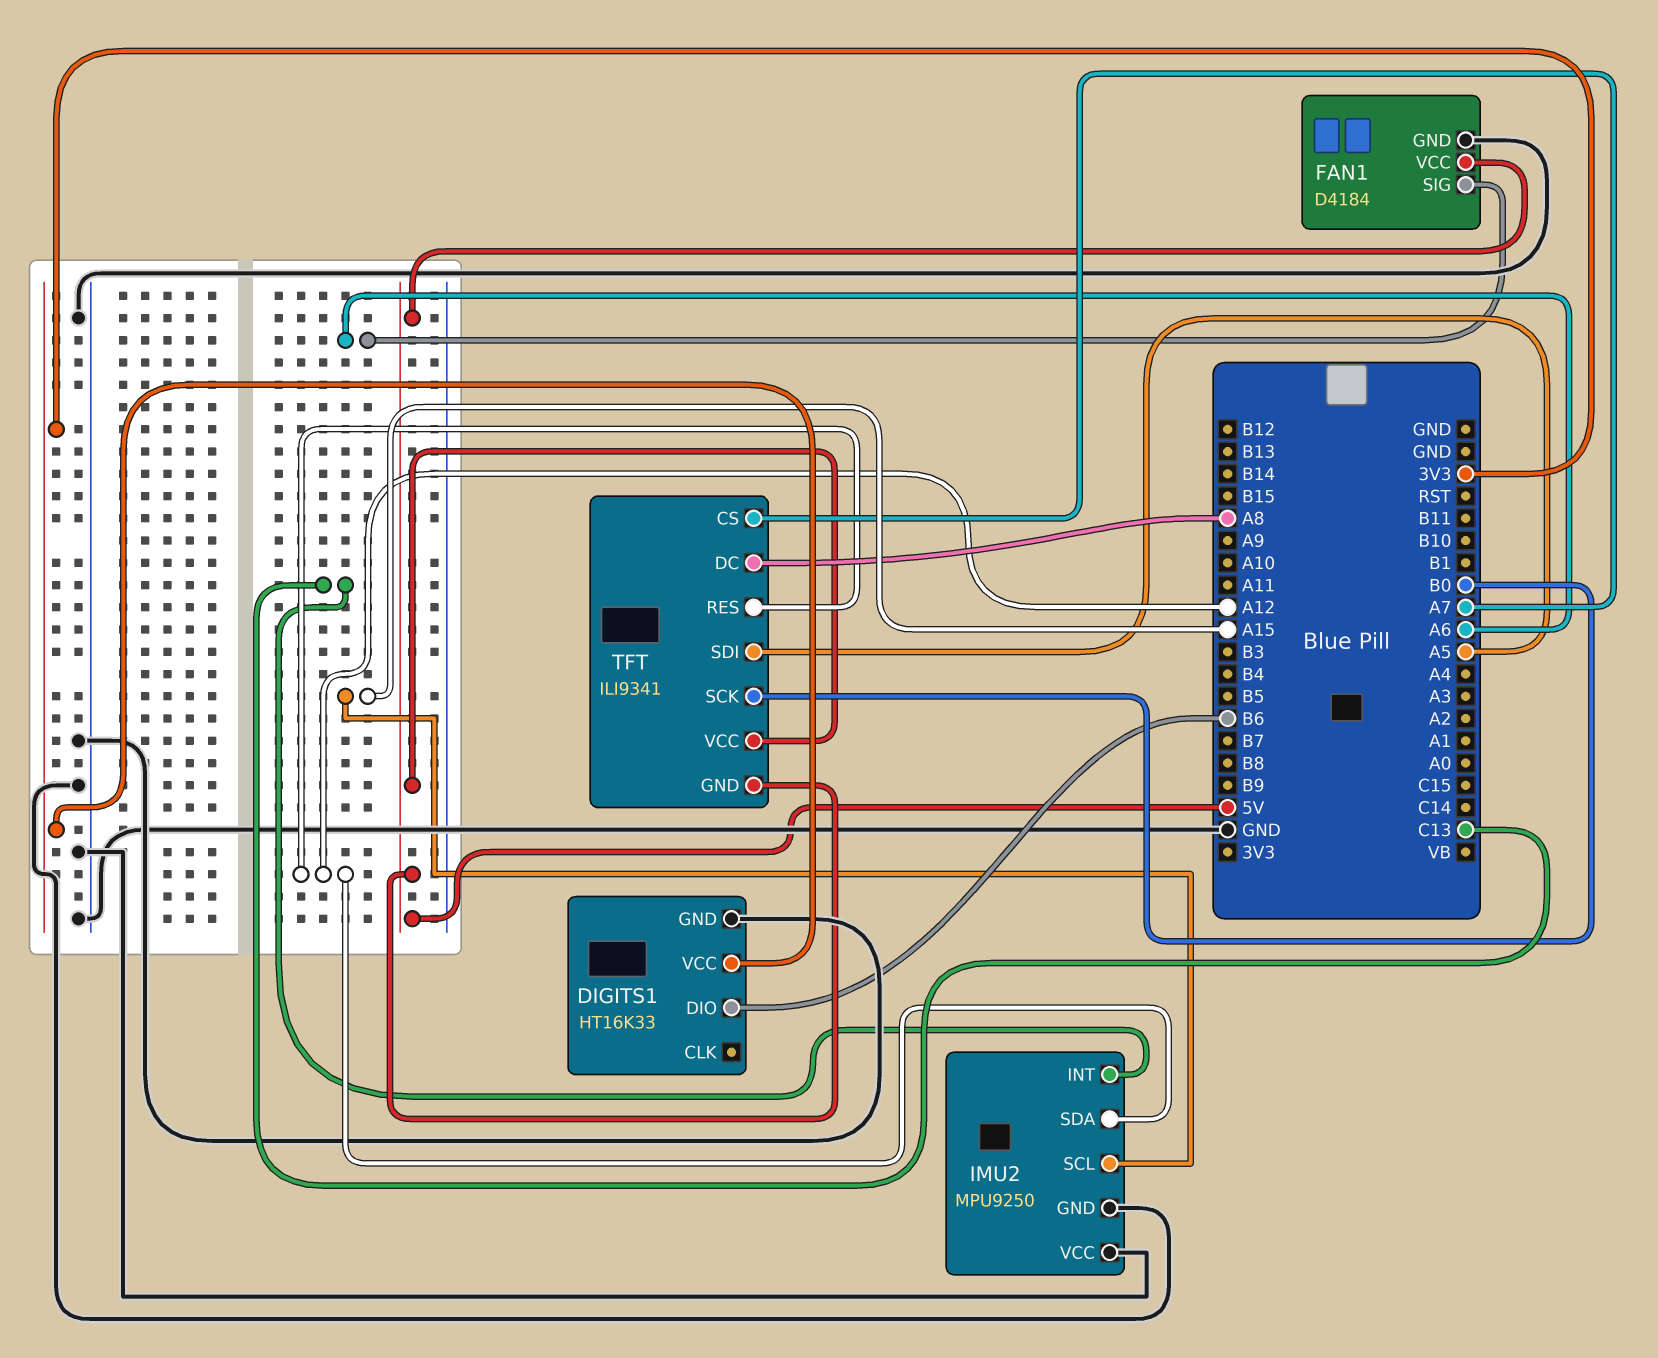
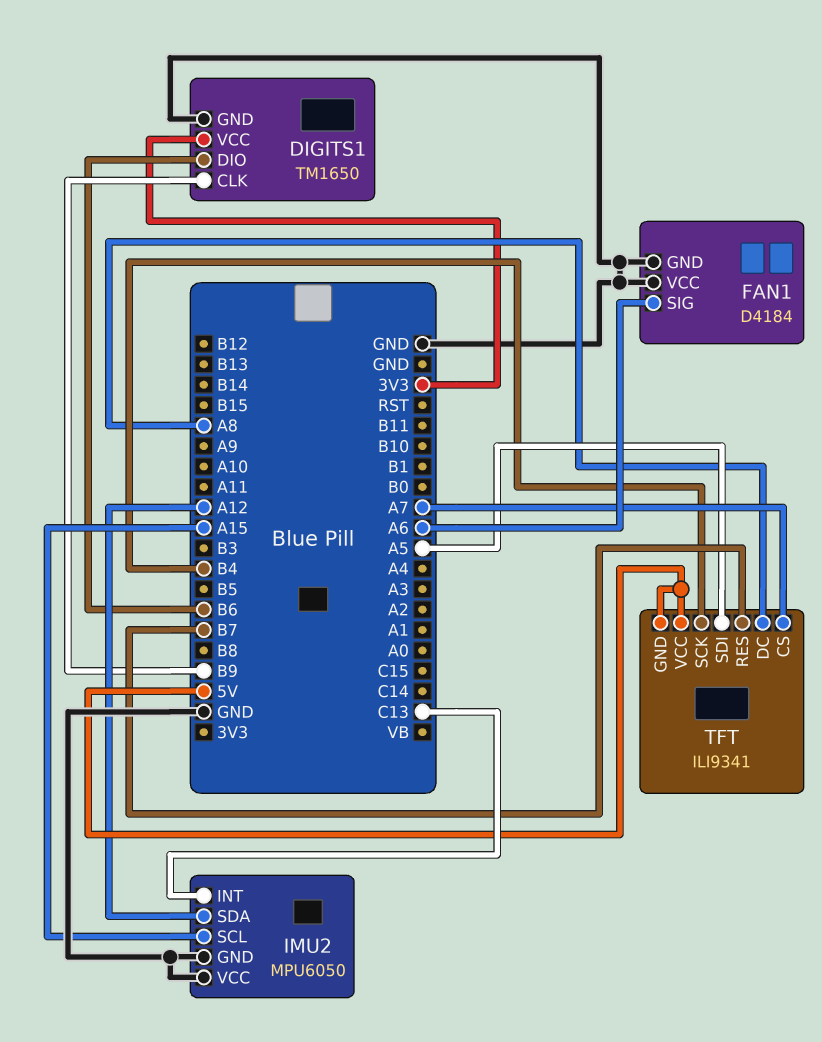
DIGITS1: HT16K33 -> TM1650
DIGITS1 pin CLK: none -> B9
FAN1 pin VCC: 5V -> GND
IMU2: MPU9250 -> MPU6050
TFT pin RES: A12 -> B7
TFT pin SCK: B0 -> B4

